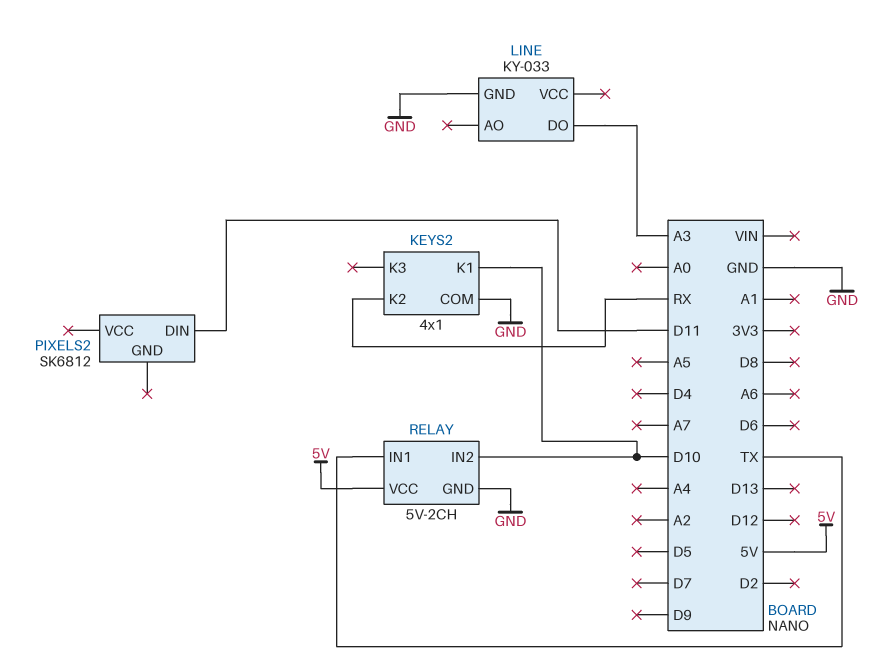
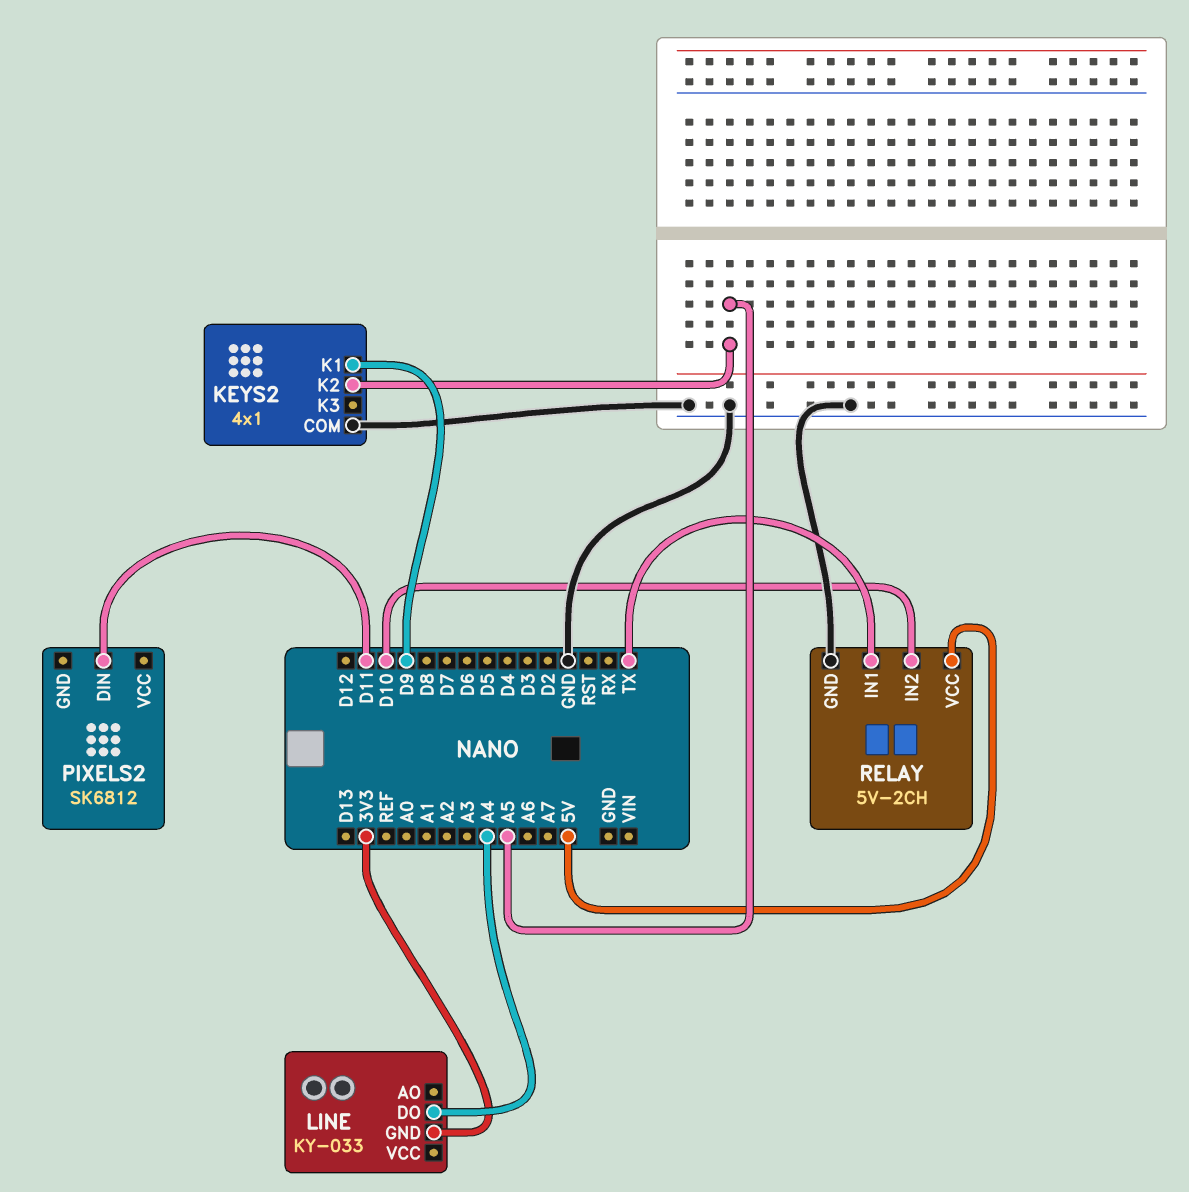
KEYS2 pin K1: D10 -> D9
KEYS2 pin K2: RX -> A5
LINE pin DO: A3 -> A4
LINE pin GND: GND -> 3V3

